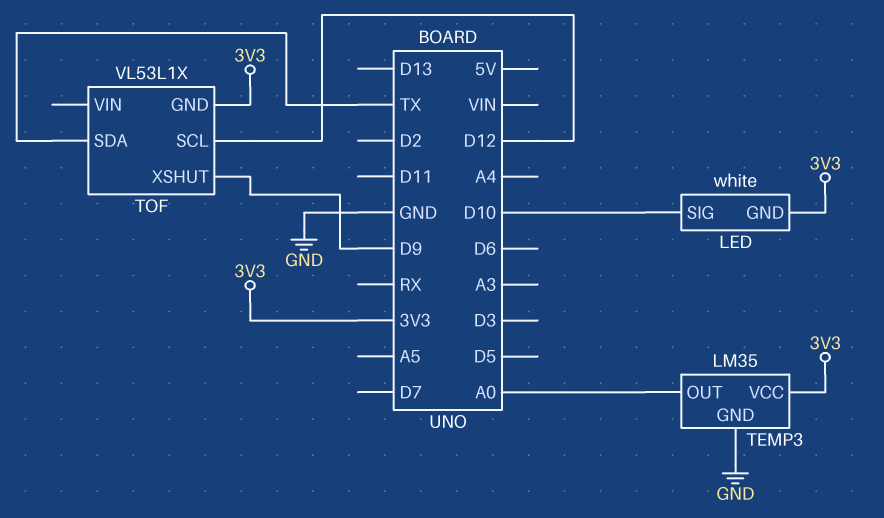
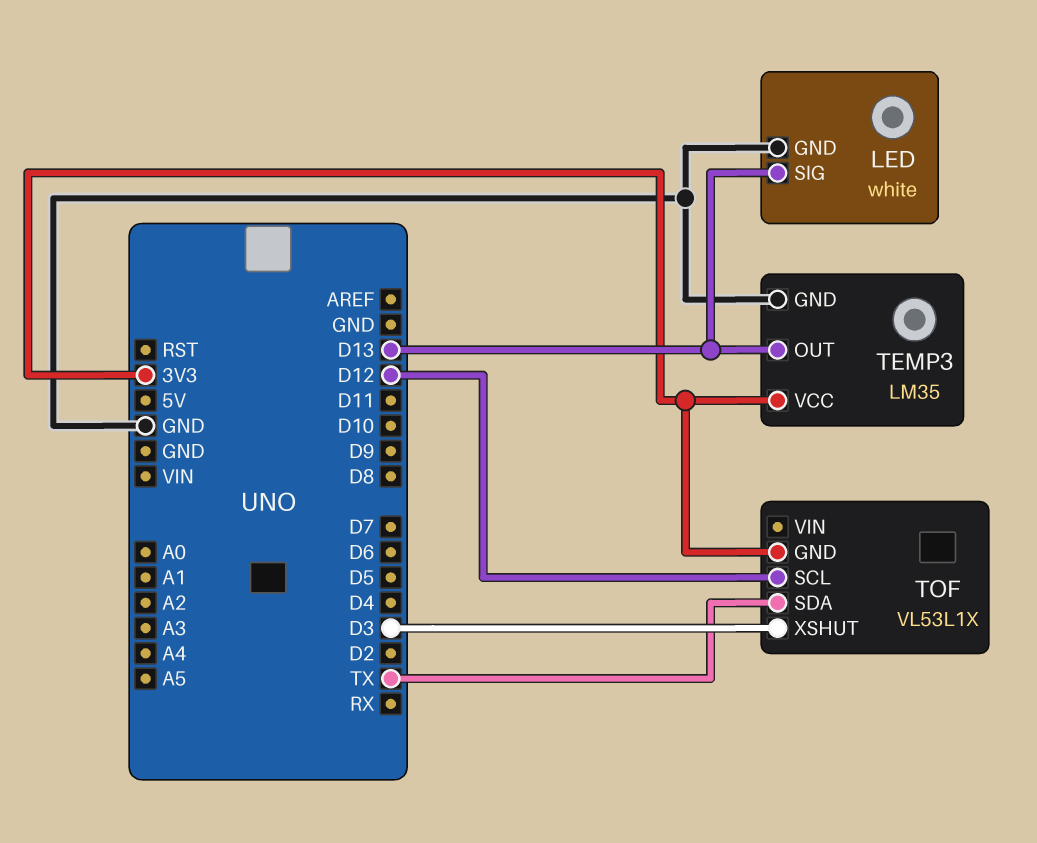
LED pin GND: 3V3 -> GND
LED pin SIG: D10 -> D13
TEMP3 pin OUT: A0 -> D13
TOF pin XSHUT: D9 -> D3

